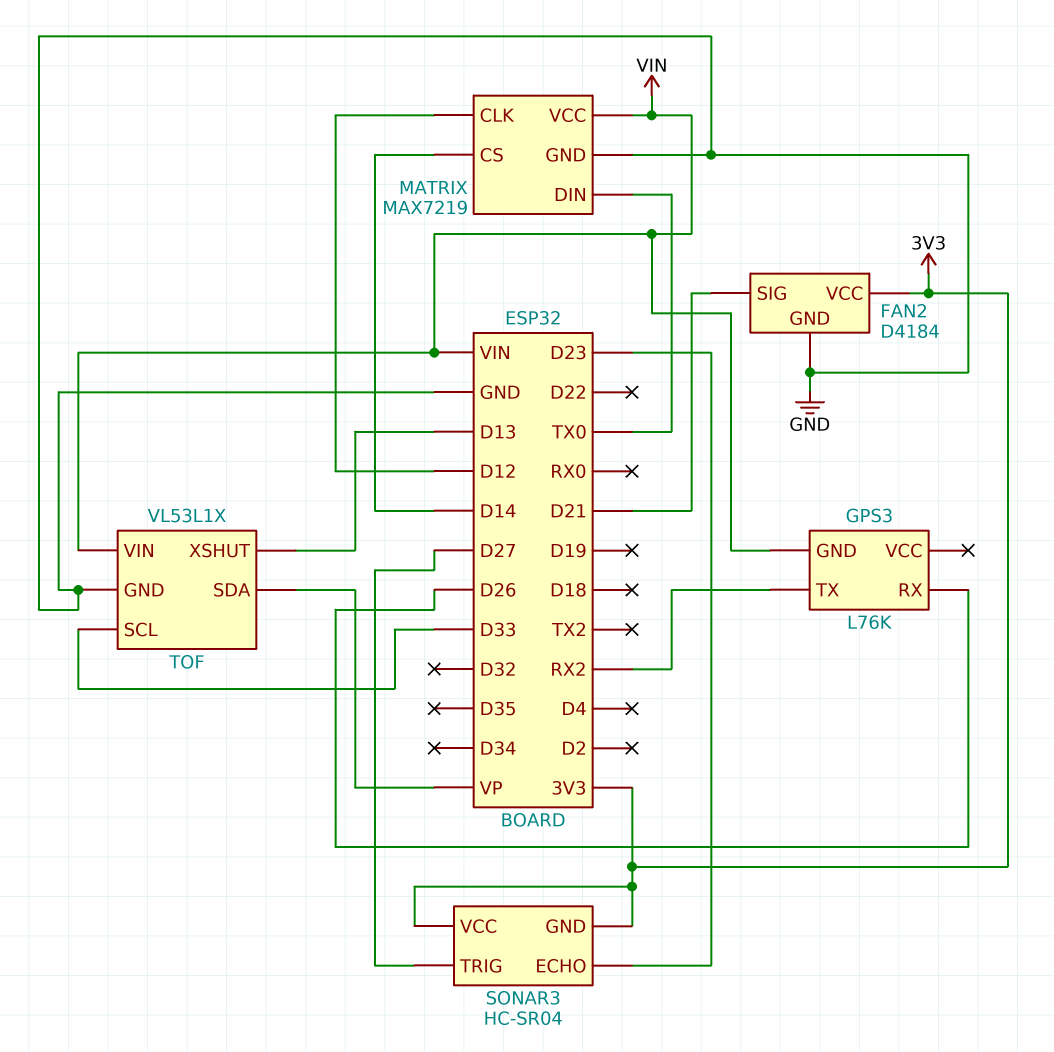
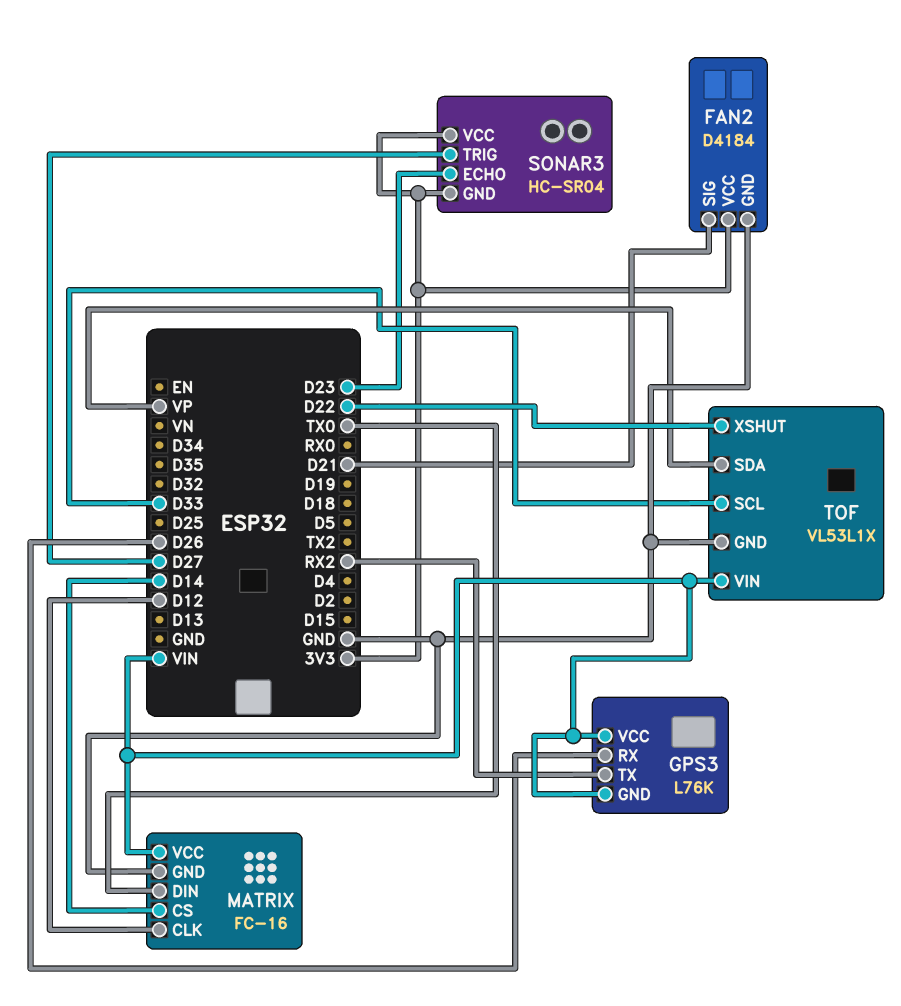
GPS3 pin VCC: none -> VIN
MATRIX: MAX7219 -> FC-16
TOF pin XSHUT: D13 -> D22

